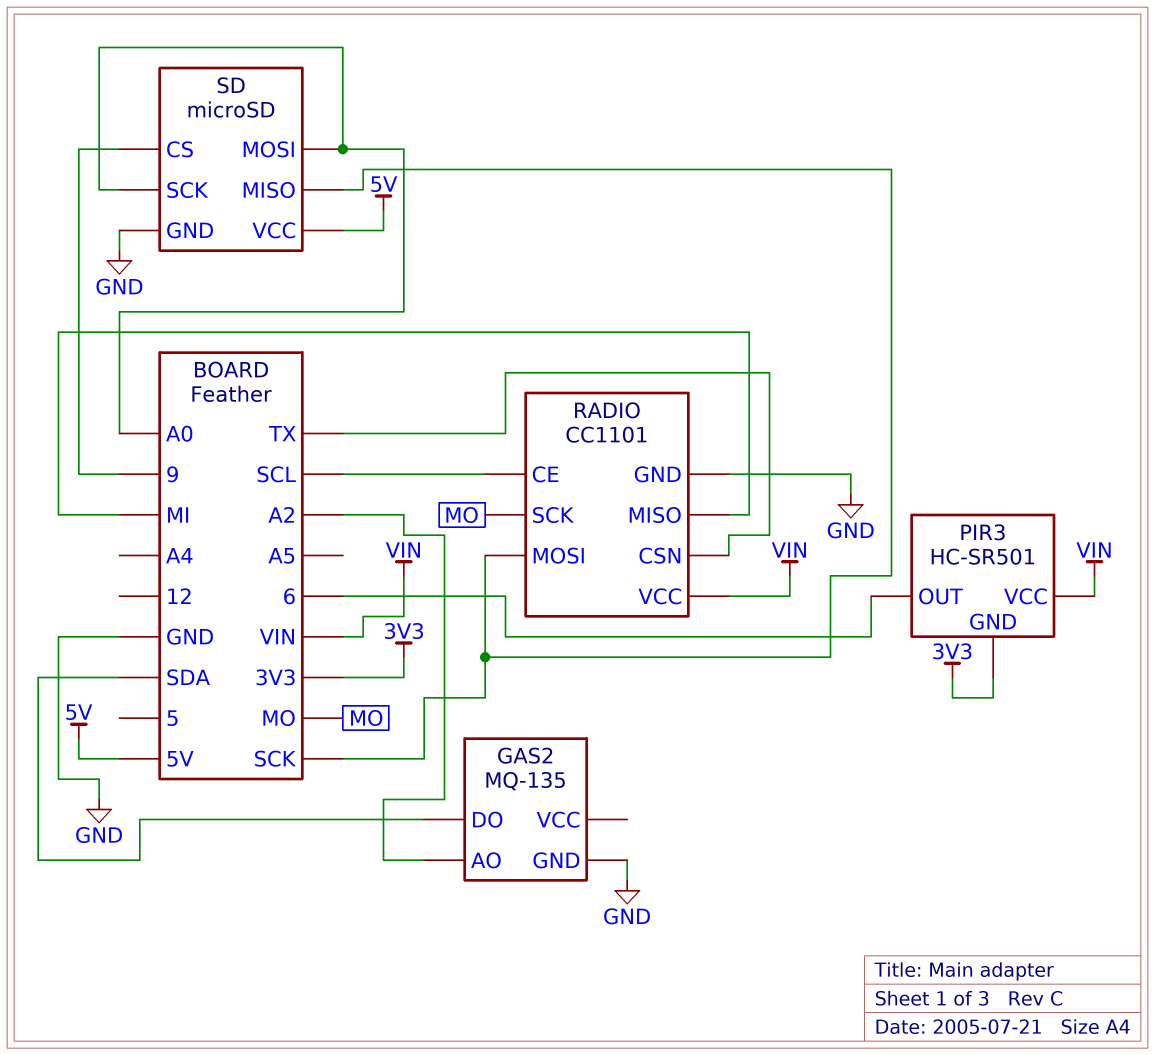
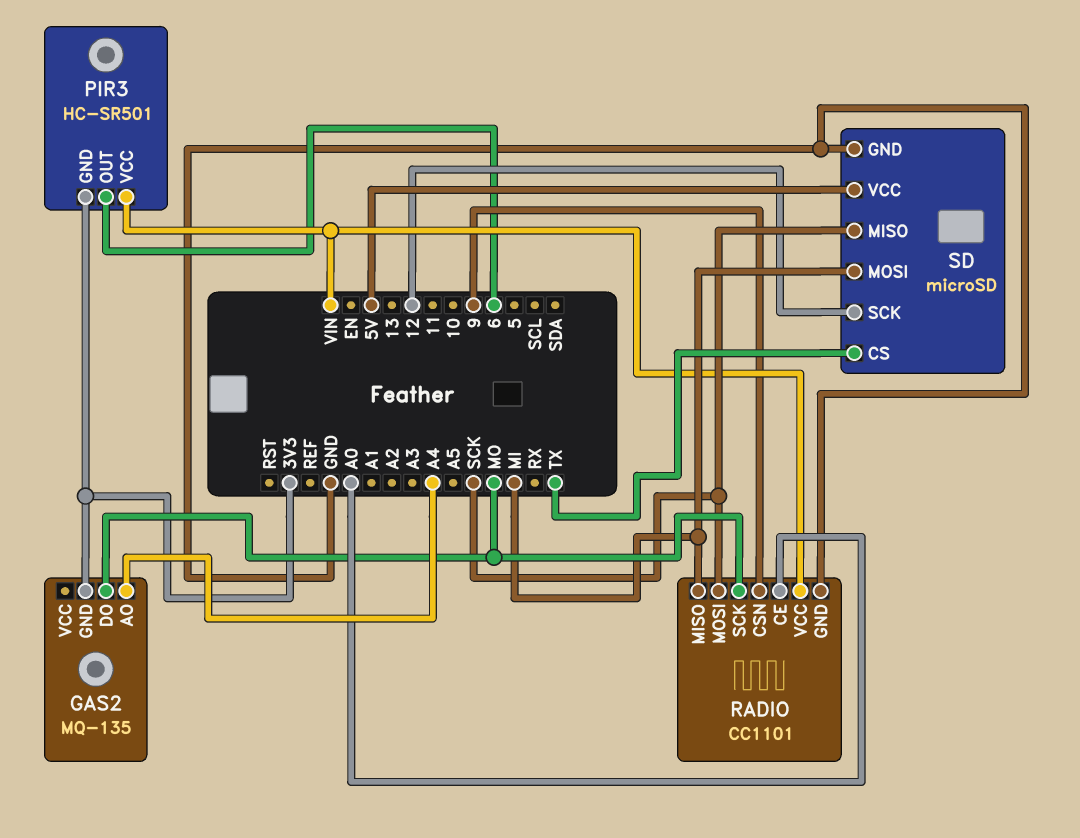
GAS2 pin AO: A2 -> A4
GAS2 pin DO: SDA -> MO
GAS2 pin GND: GND -> 3V3
RADIO pin CE: SCL -> A0
RADIO pin CSN: TX -> 9
SD pin CS: 9 -> TX
SD pin MOSI: A0 -> MI
SD pin SCK: A0 -> 12

